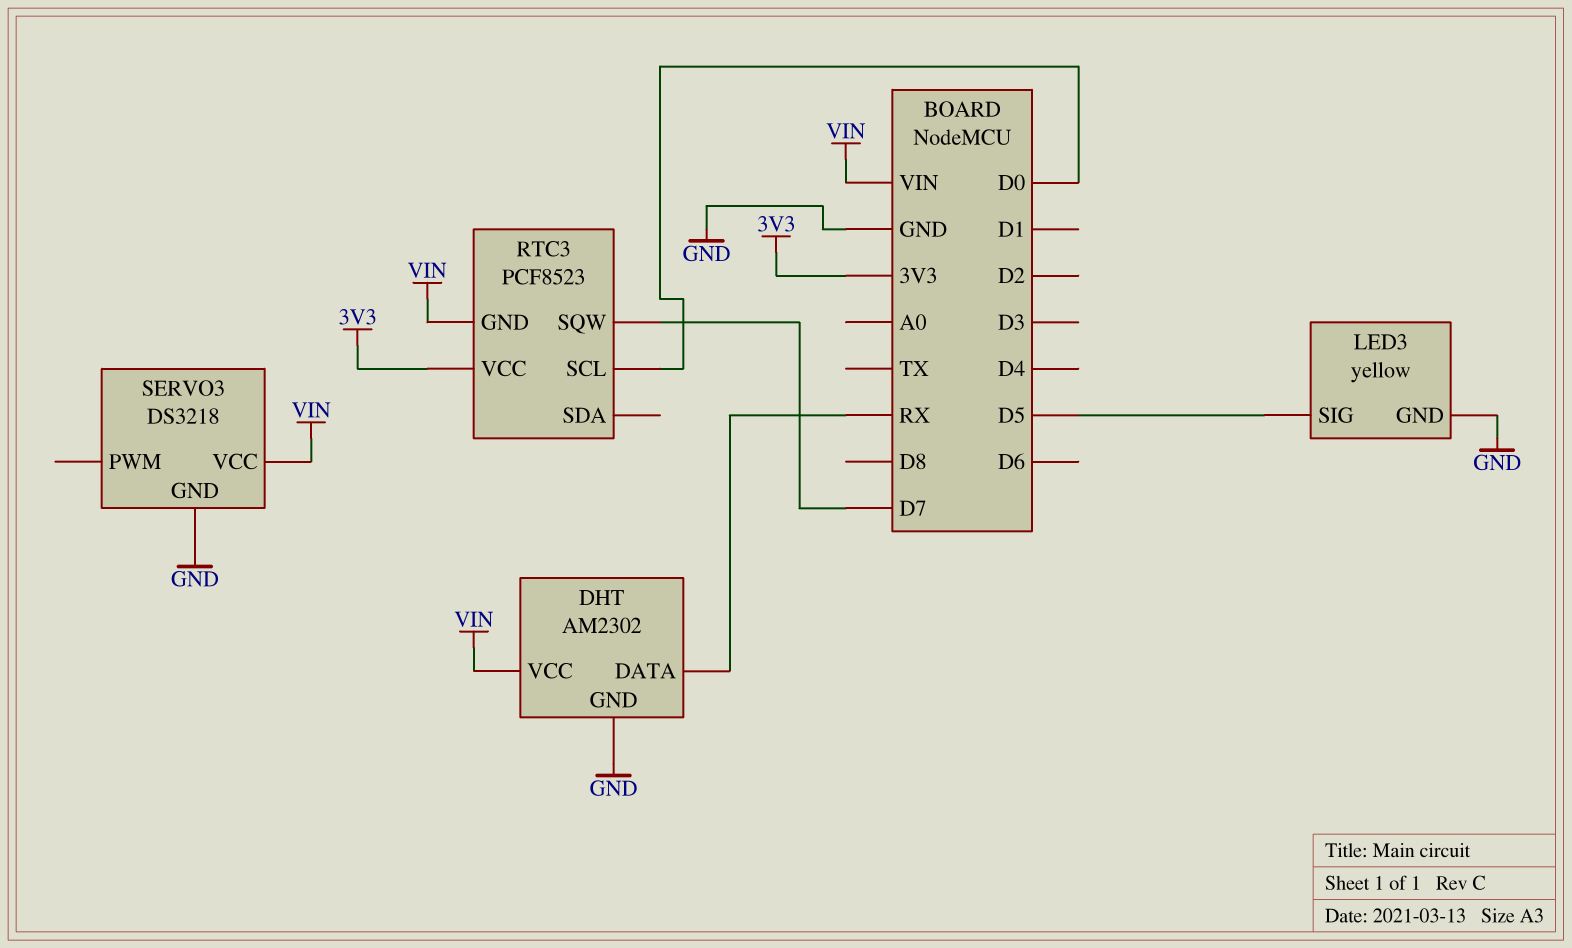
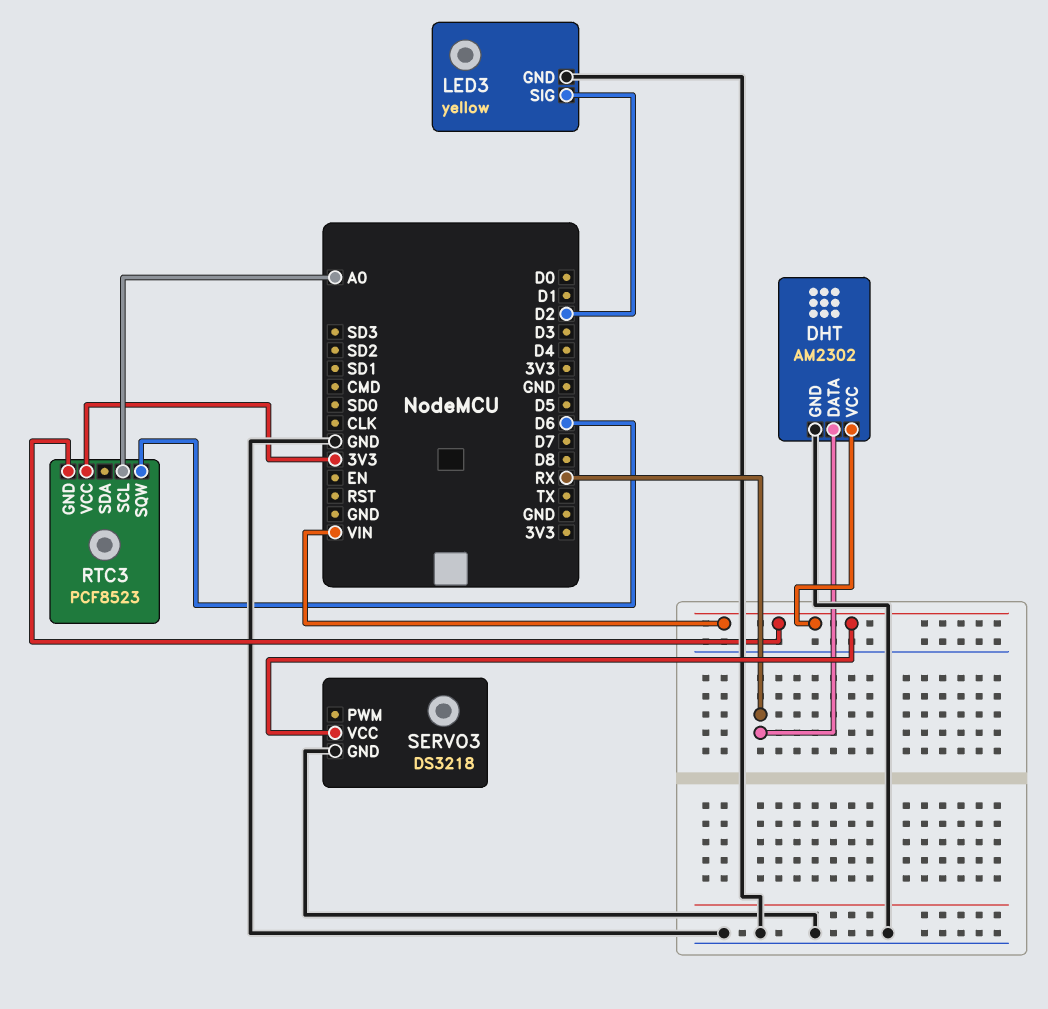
LED3 pin SIG: D5 -> D2
RTC3 pin SCL: D0 -> A0
RTC3 pin SQW: D7 -> D6

